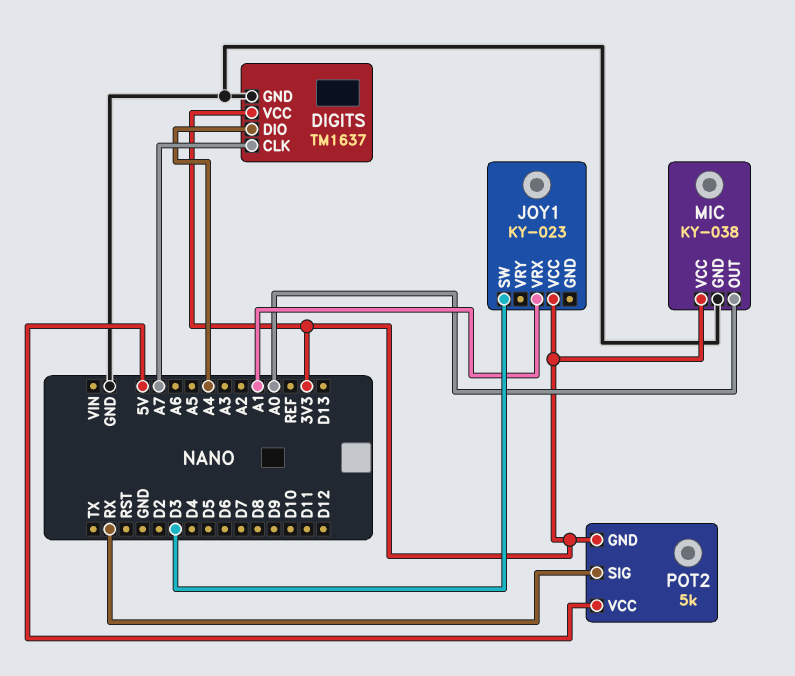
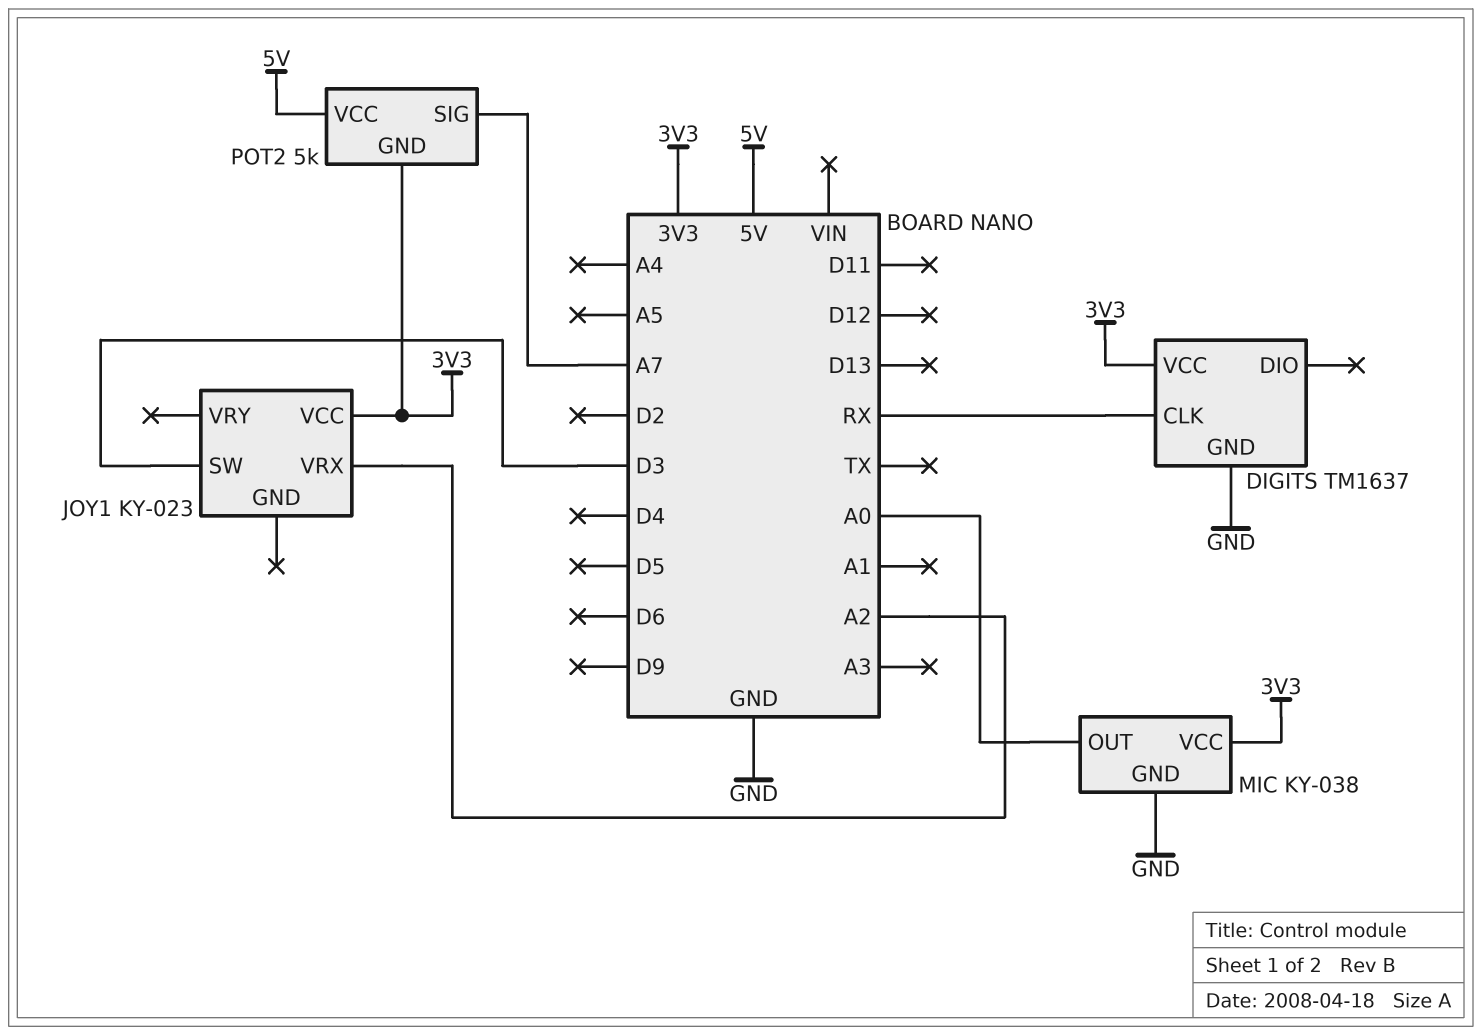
DIGITS pin CLK: A7 -> RX
DIGITS pin DIO: A4 -> none
JOY1 pin VRX: A1 -> A2
POT2 pin SIG: RX -> A7

